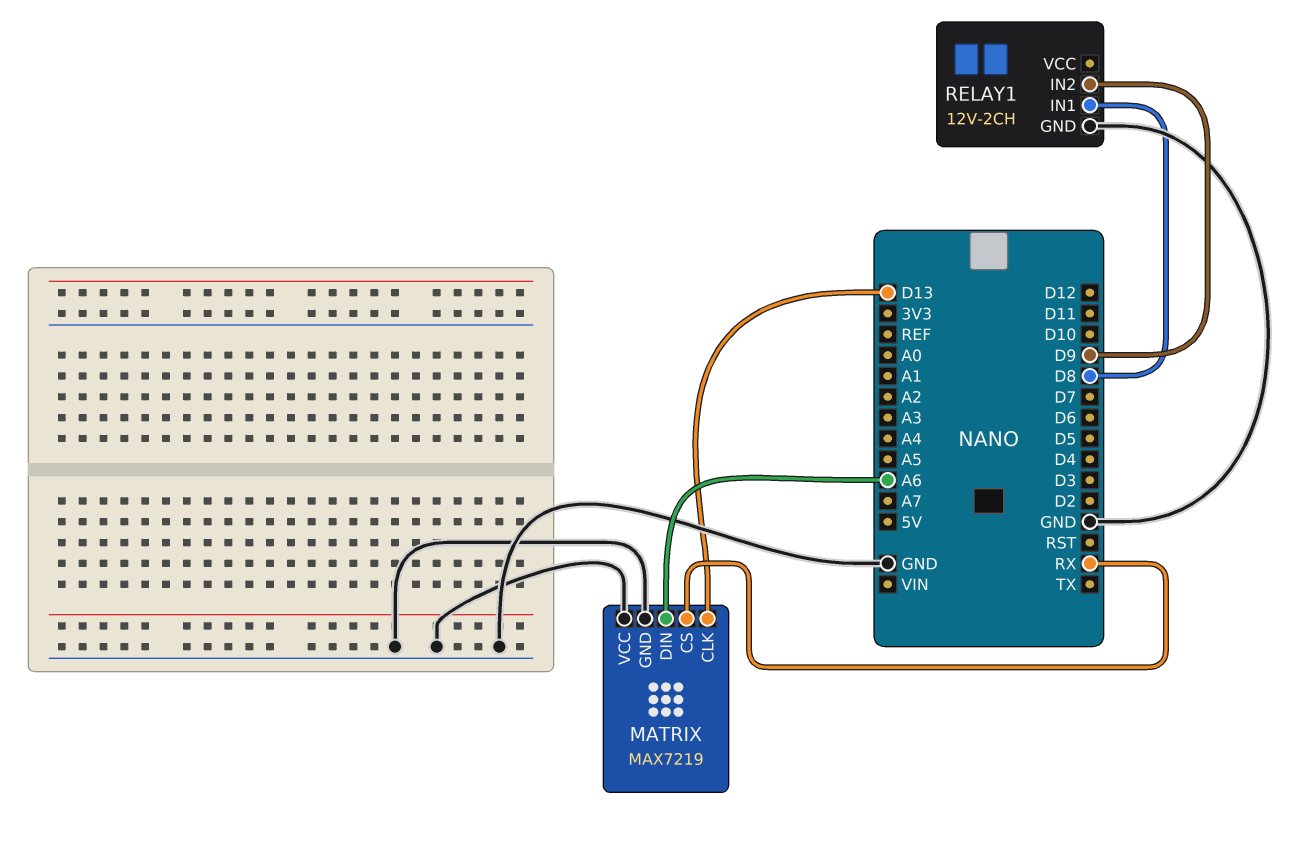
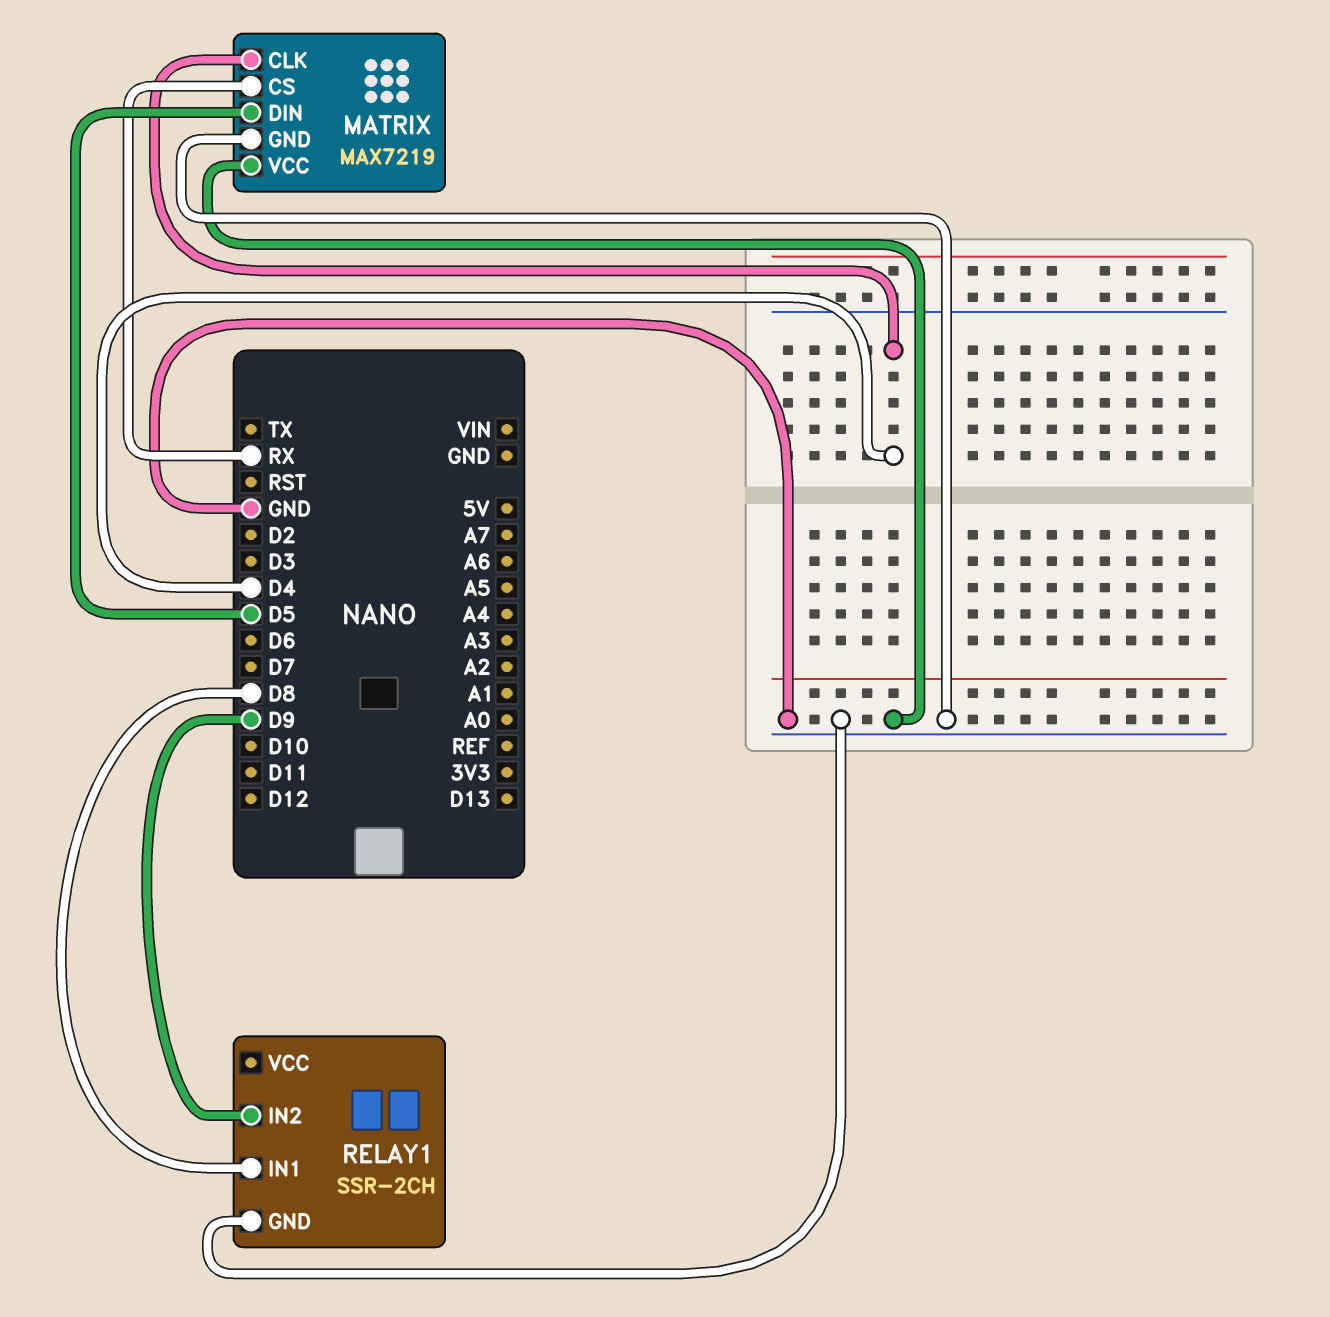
MATRIX pin CLK: D13 -> D4
MATRIX pin DIN: A6 -> D5
RELAY1: 12V-2CH -> SSR-2CH

